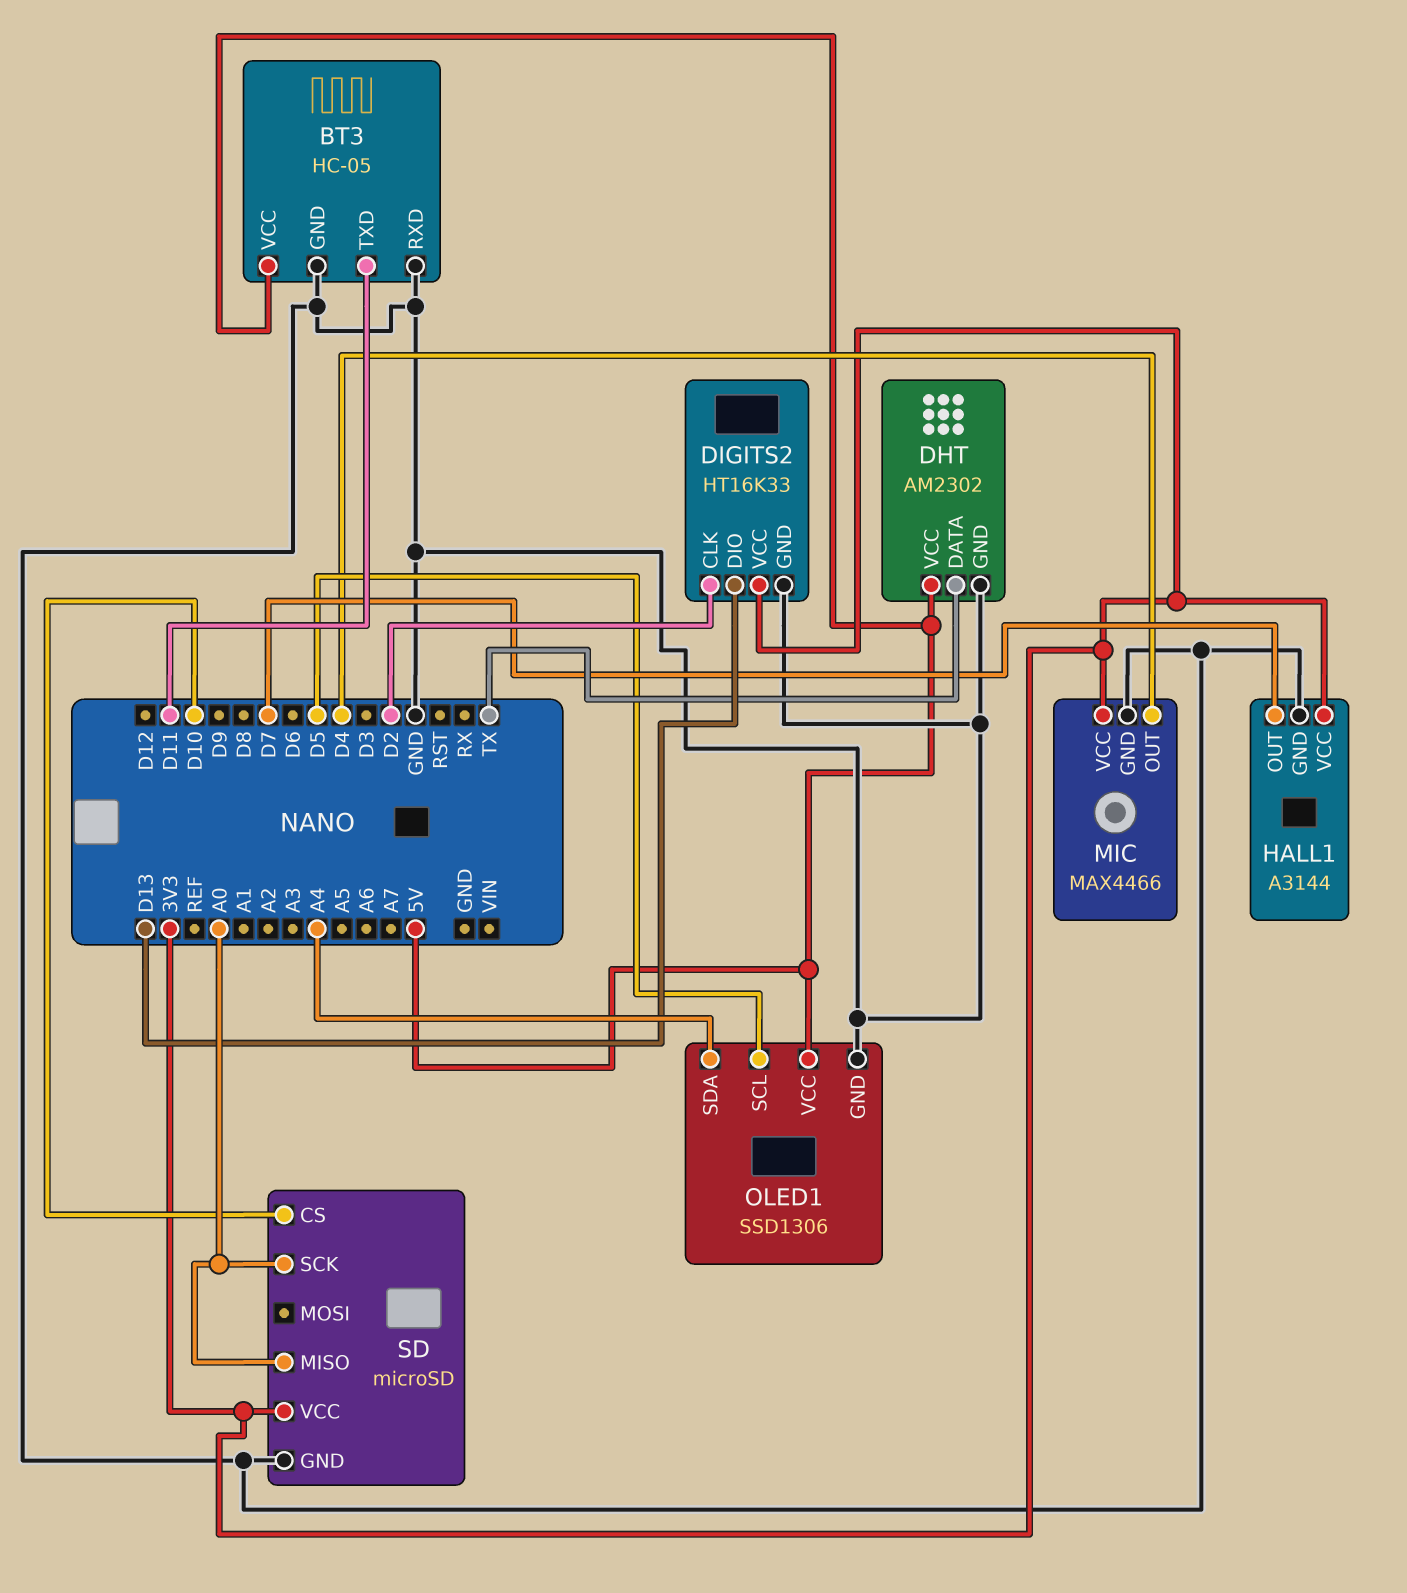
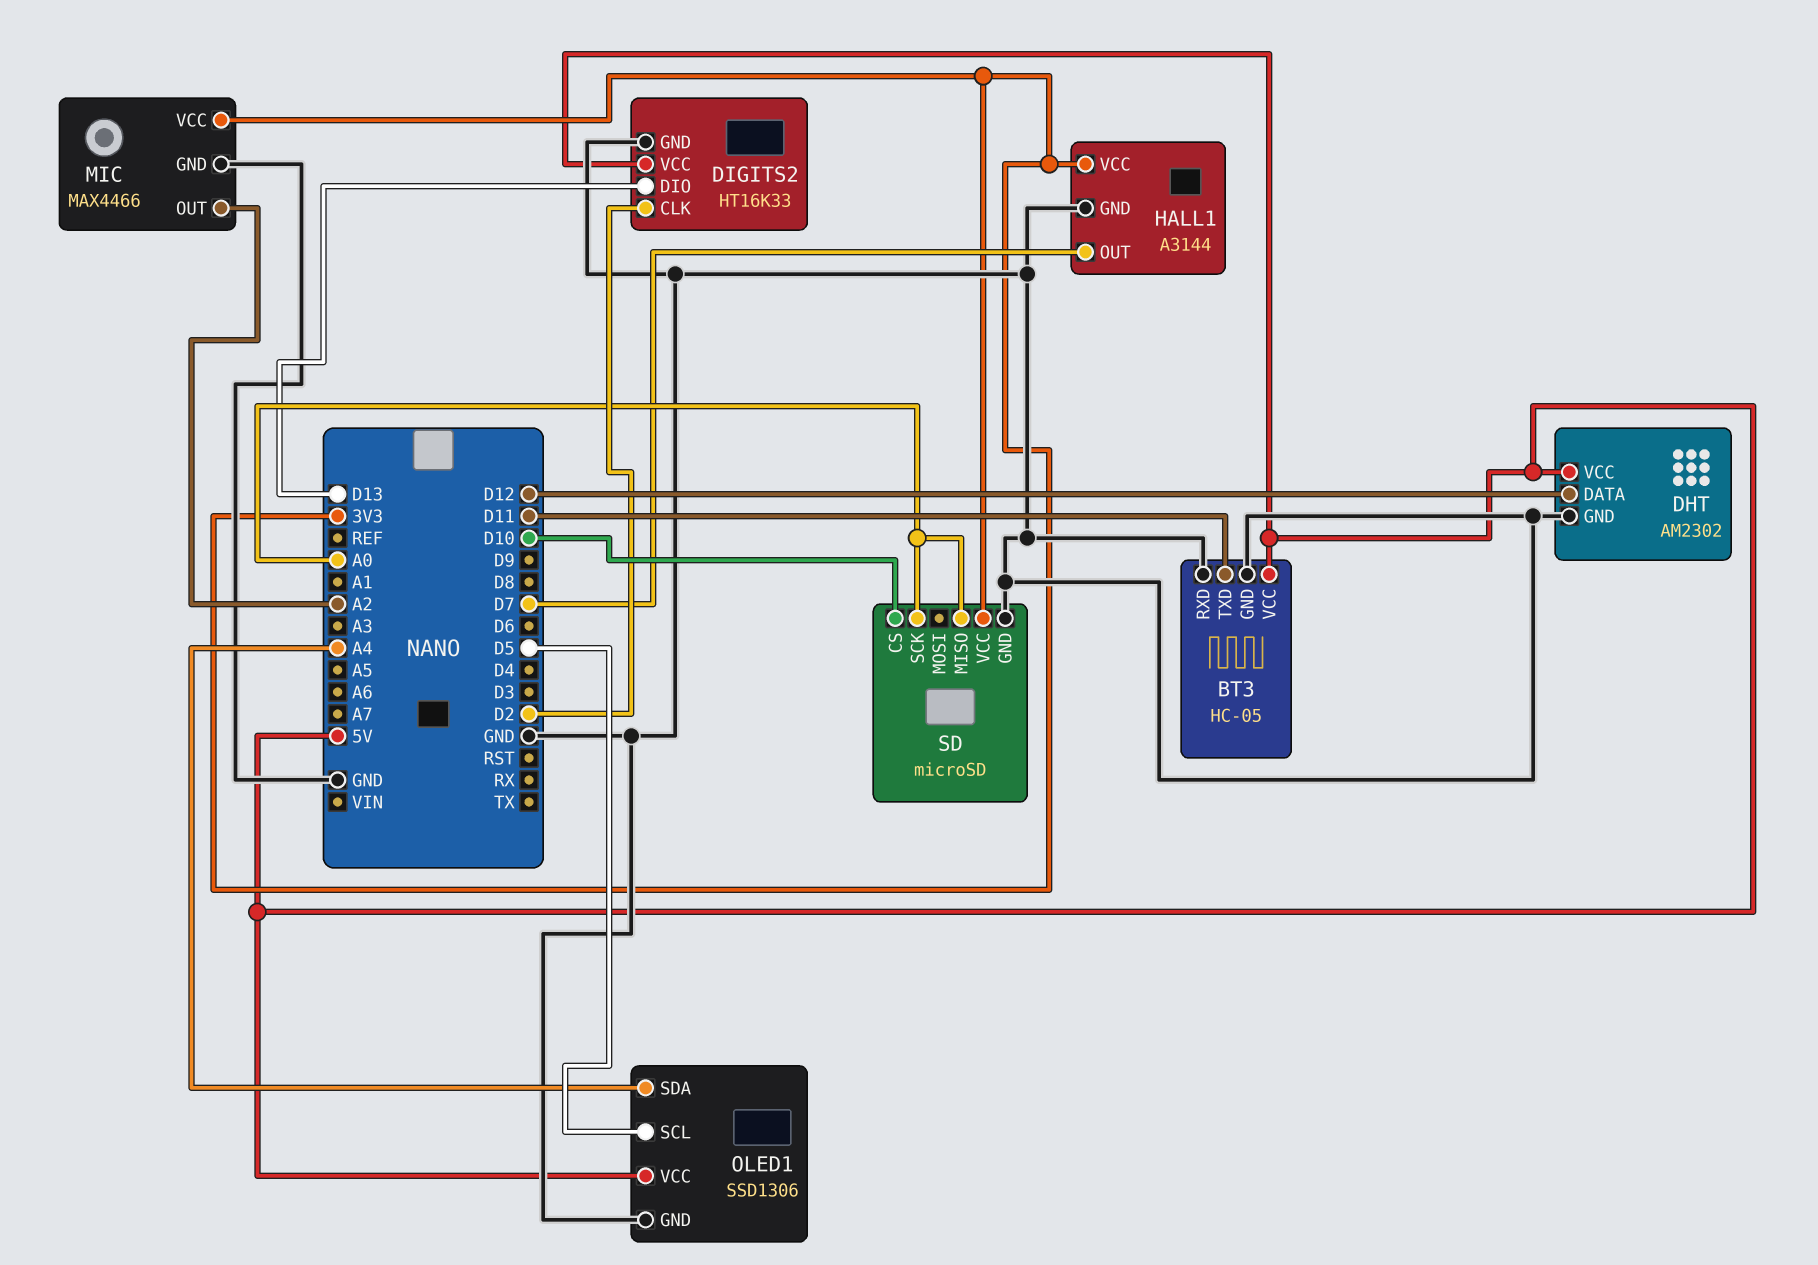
DHT pin DATA: TX -> D12
DIGITS2 pin VCC: 3V3 -> 5V
MIC pin OUT: D4 -> A2

